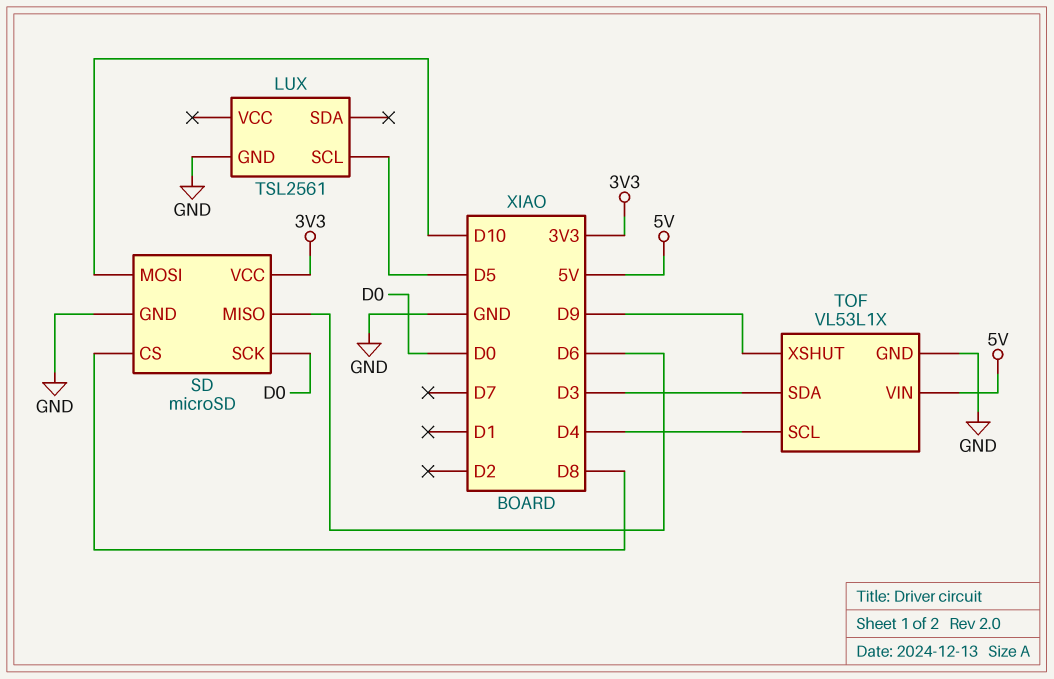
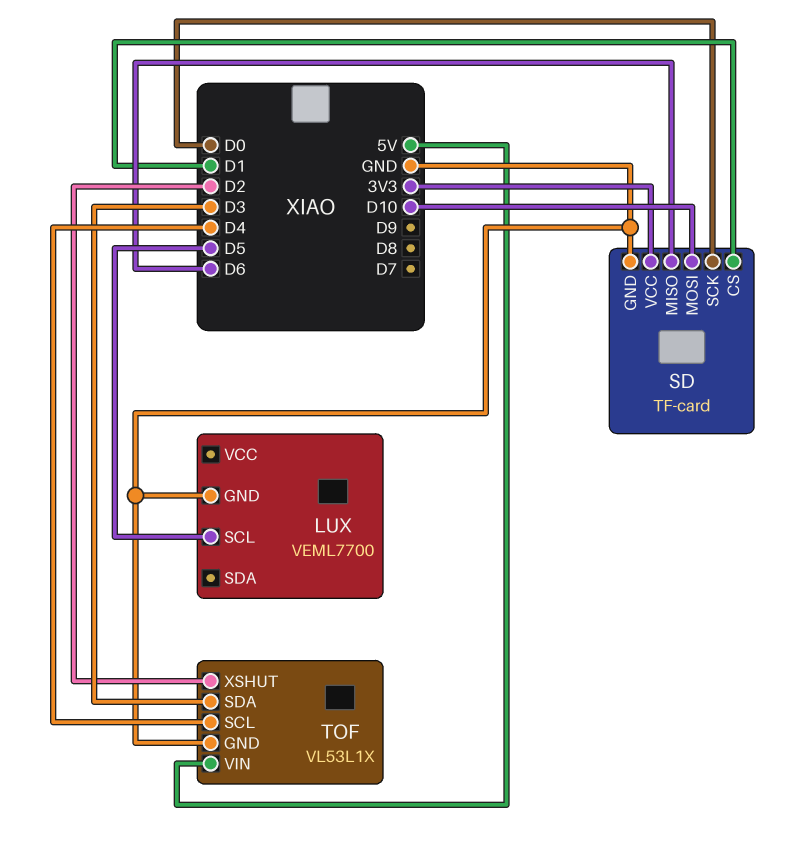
LUX: TSL2561 -> VEML7700
SD: microSD -> TF-card
SD pin CS: D8 -> D1
TOF pin XSHUT: D9 -> D2

